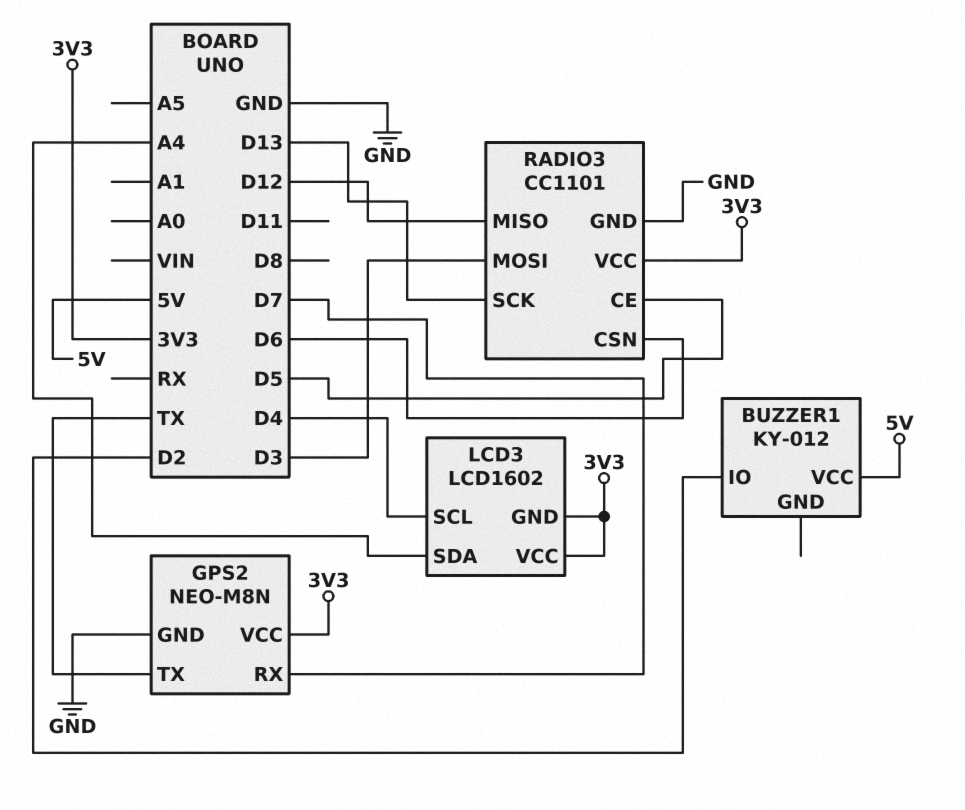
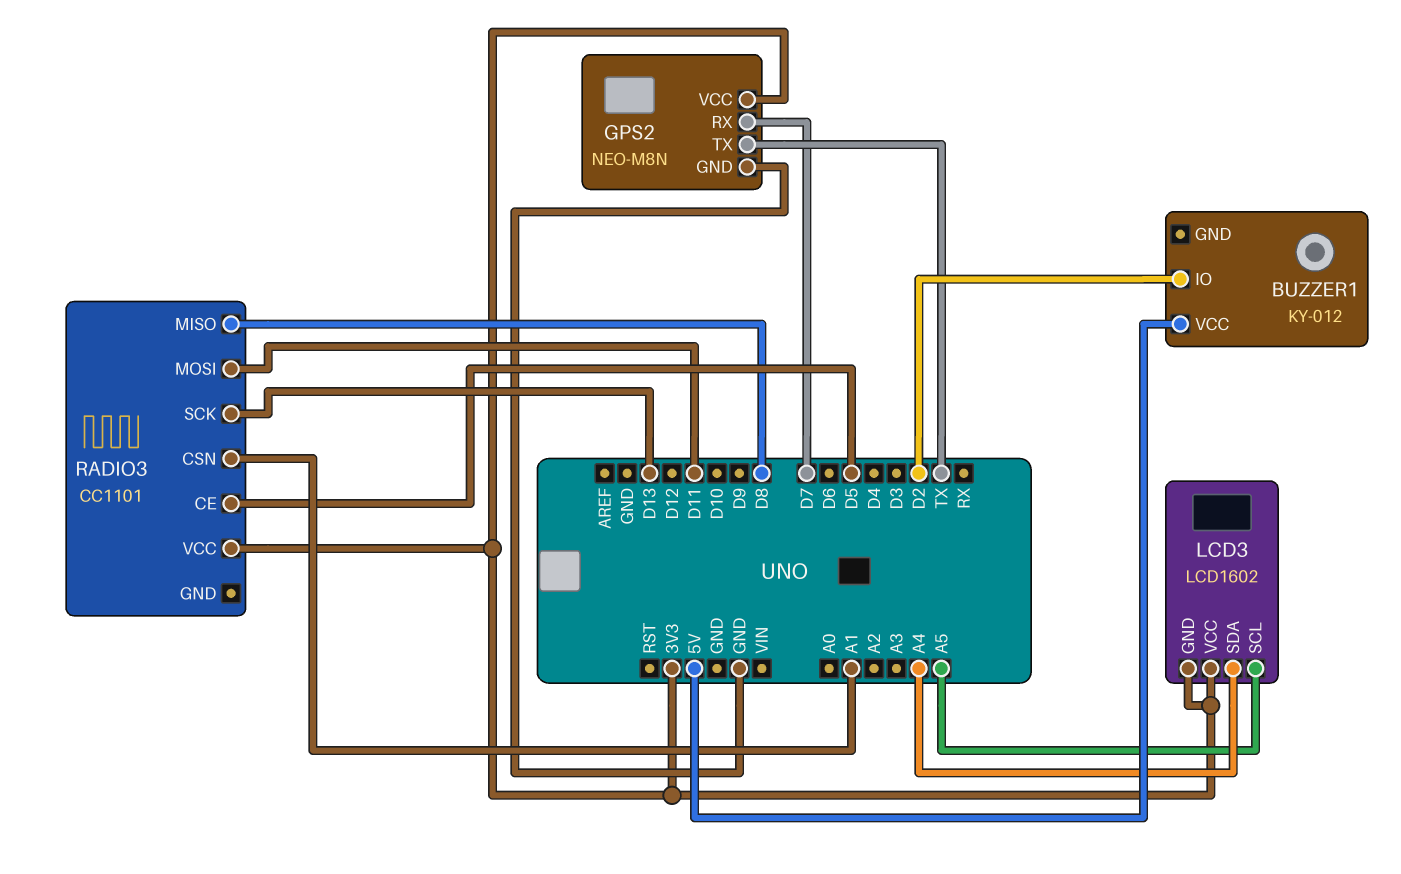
LCD3 pin SCL: D4 -> A5
RADIO3 pin CSN: D6 -> A1
RADIO3 pin GND: GND -> none
RADIO3 pin MISO: D12 -> D8
RADIO3 pin MOSI: D3 -> D11

